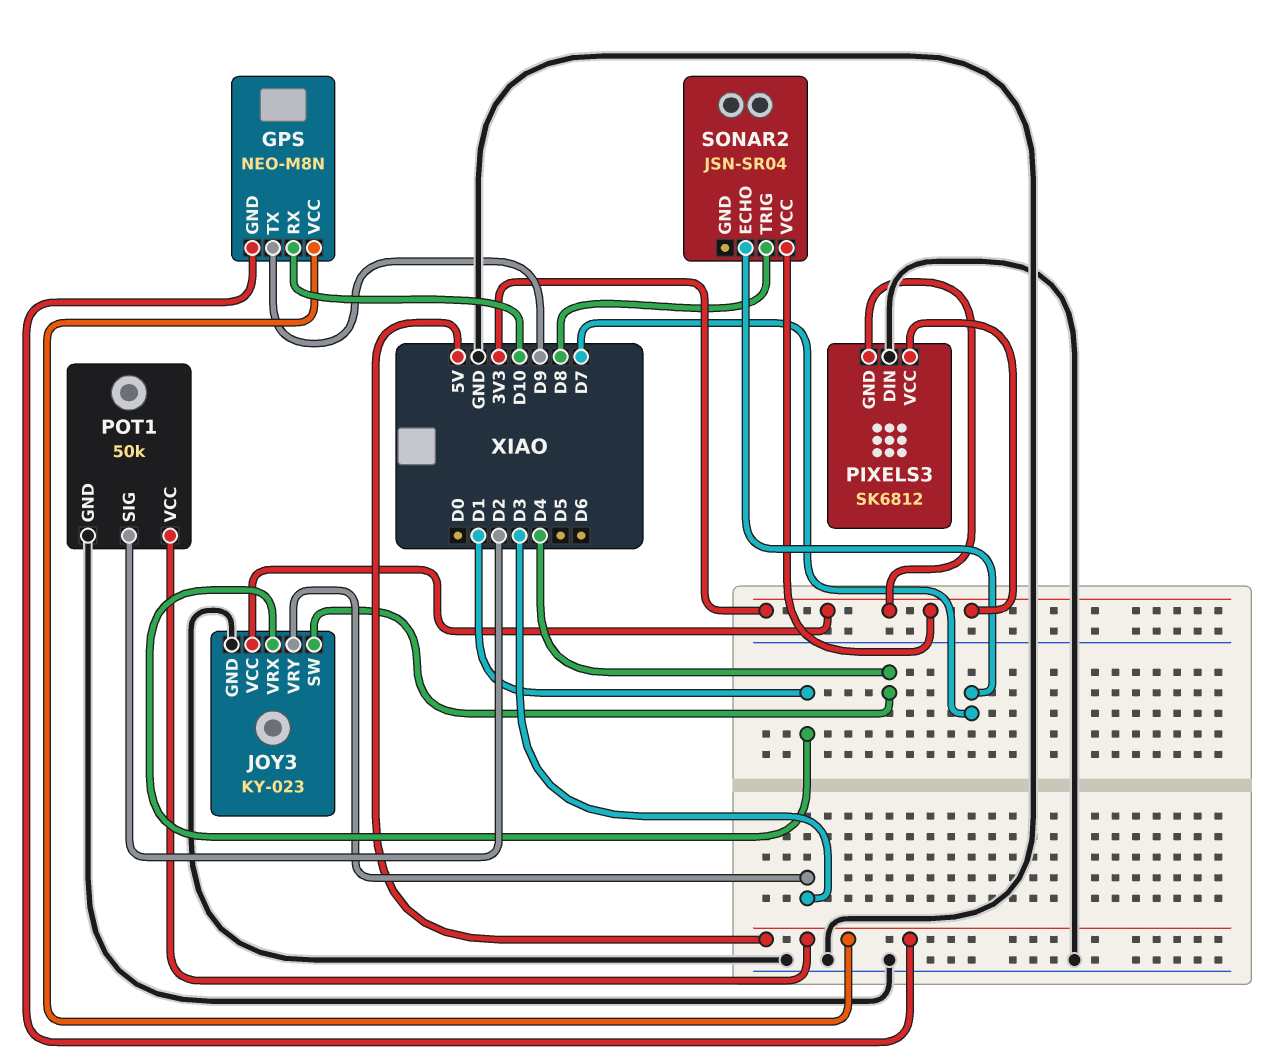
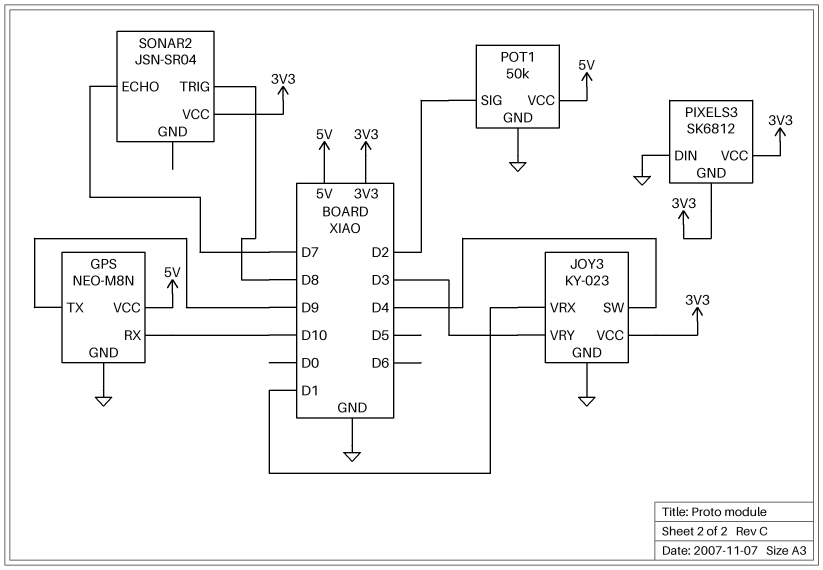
GPS pin GND: 5V -> GND

